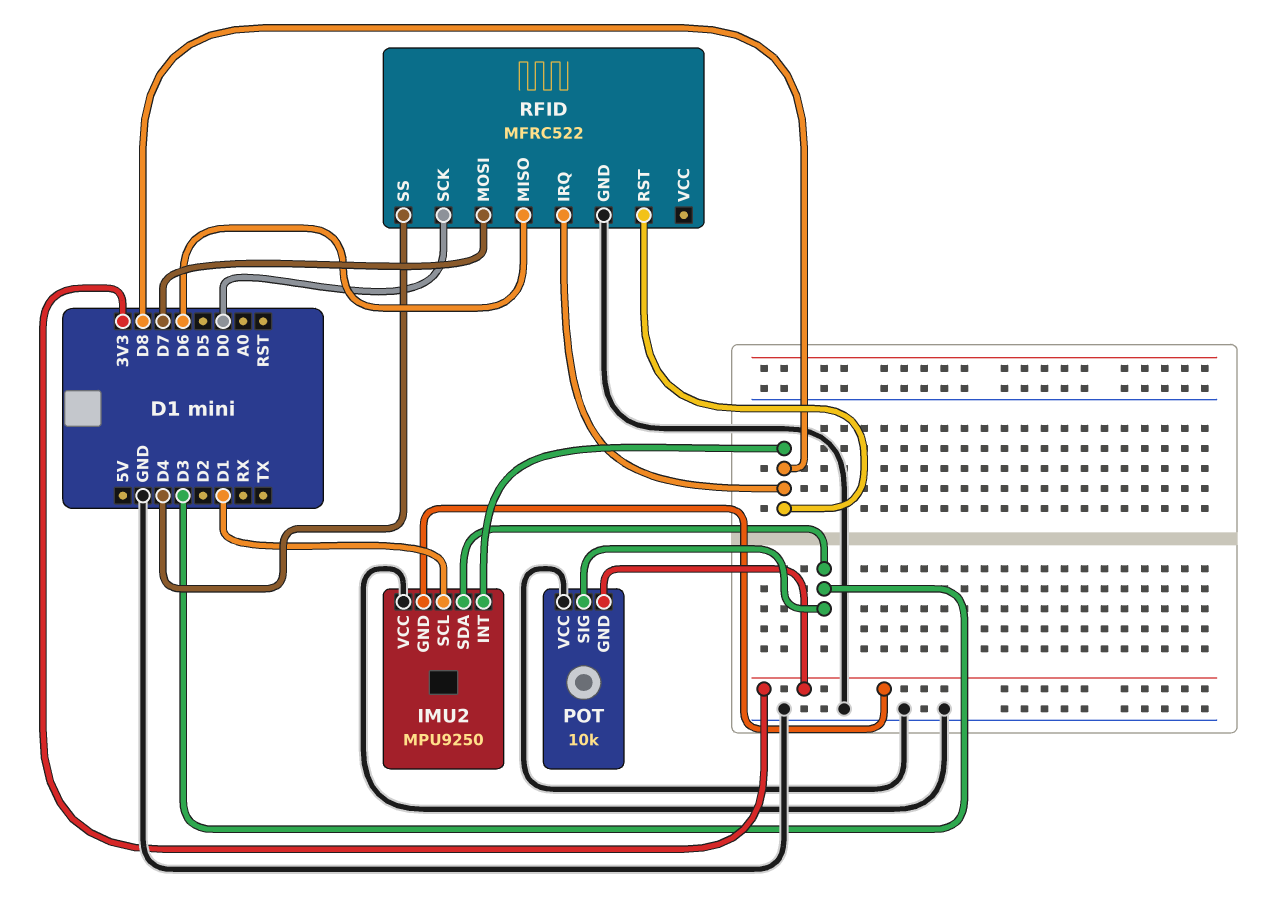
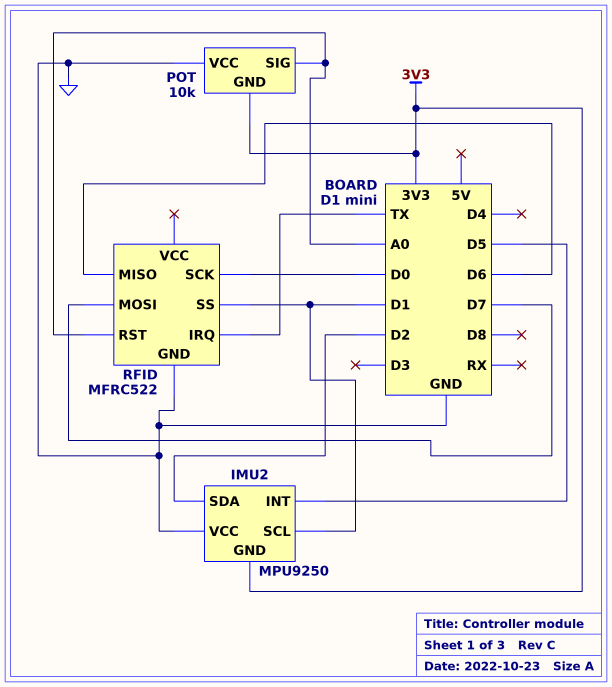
IMU2 pin INT: D8 -> D5
IMU2 pin SDA: D3 -> D2
POT pin SIG: D3 -> A0
RFID pin IRQ: D8 -> TX
RFID pin RST: D8 -> A0
RFID pin SS: D4 -> D1

